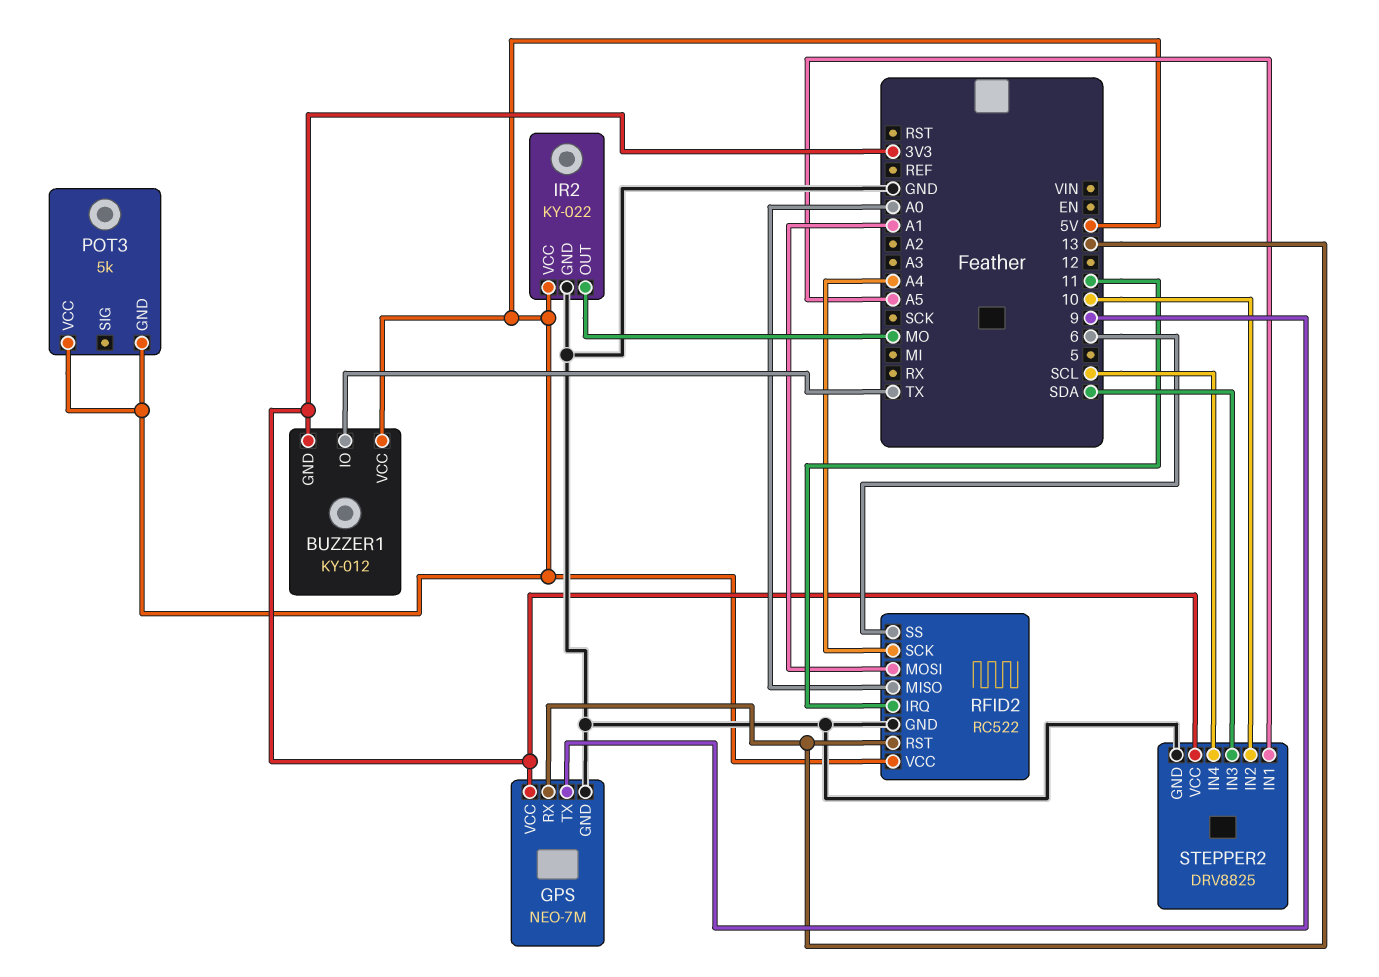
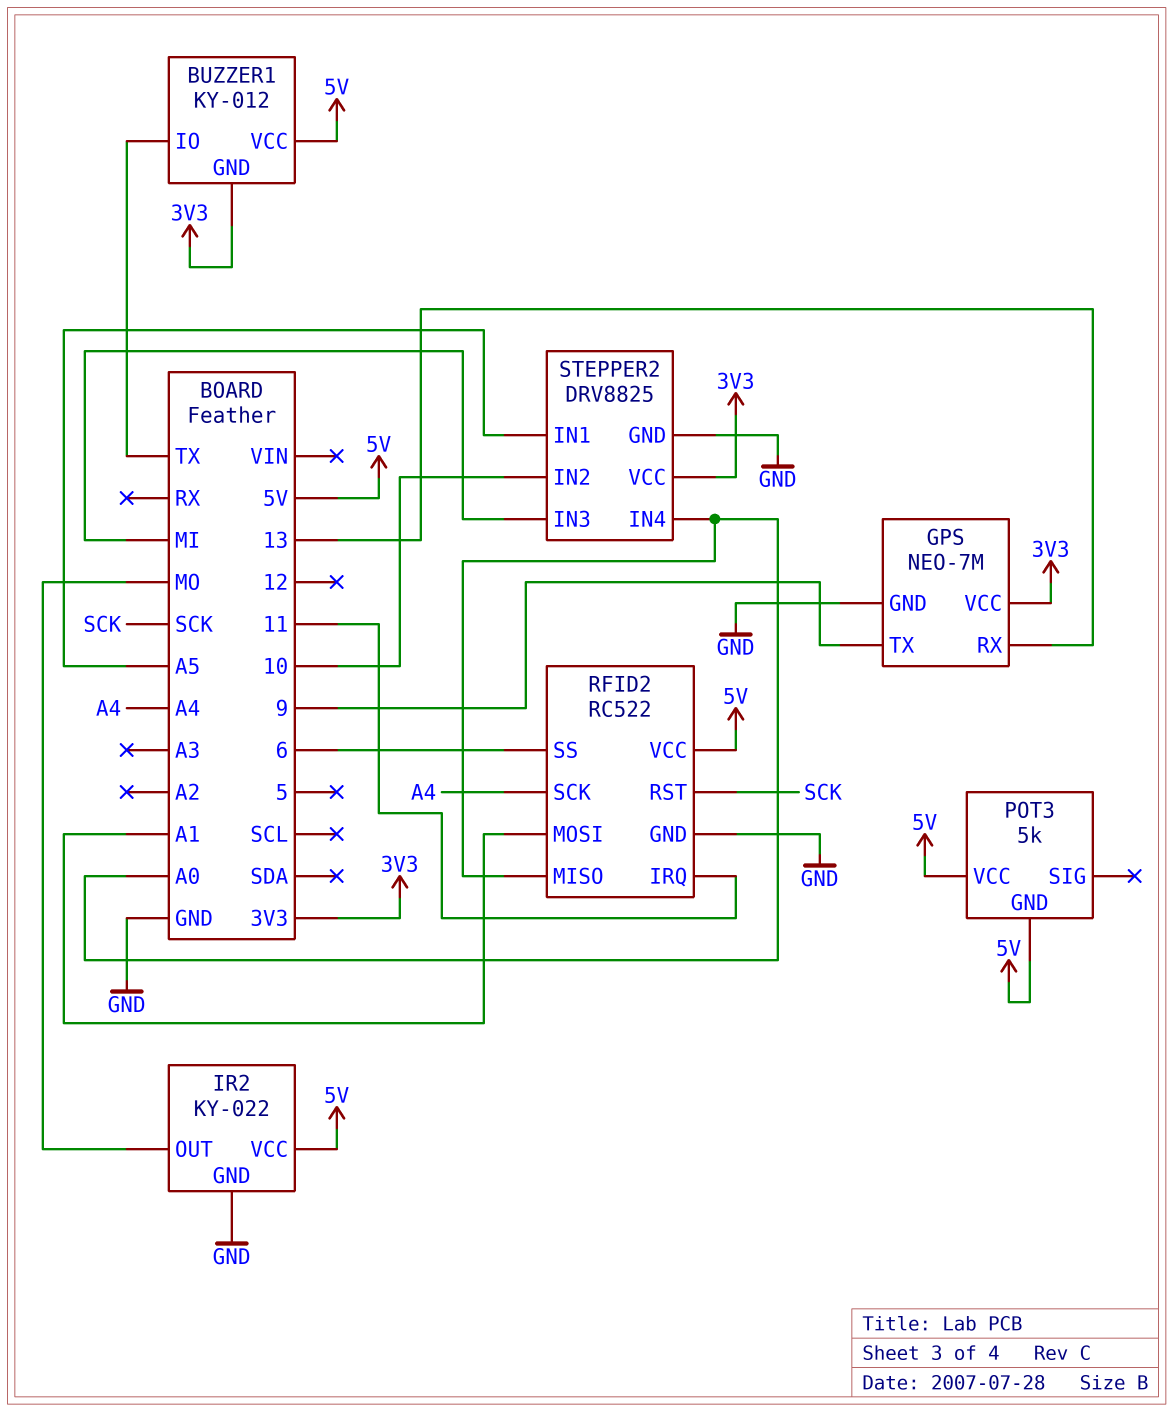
RFID2 pin RST: 13 -> SCK
STEPPER2 pin IN3: SDA -> MI
STEPPER2 pin IN4: SCL -> A0

